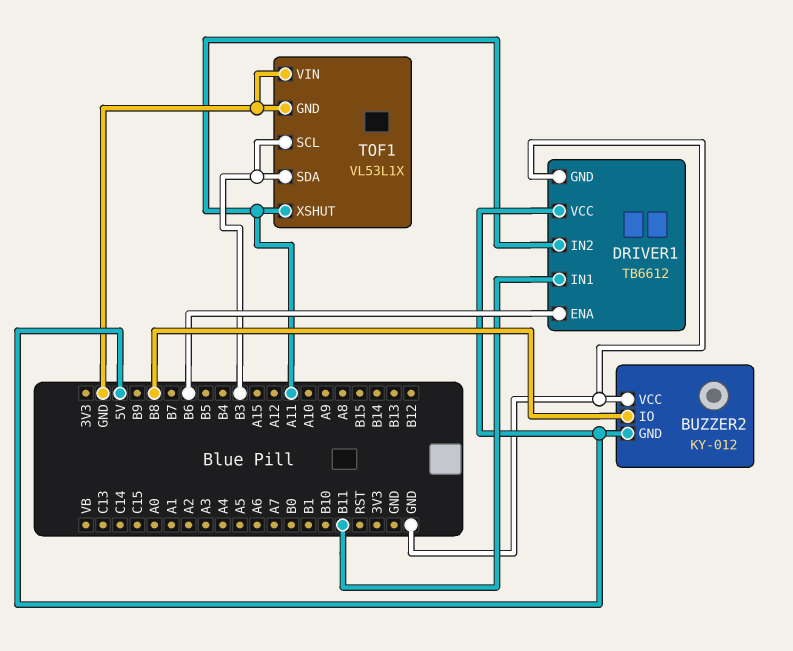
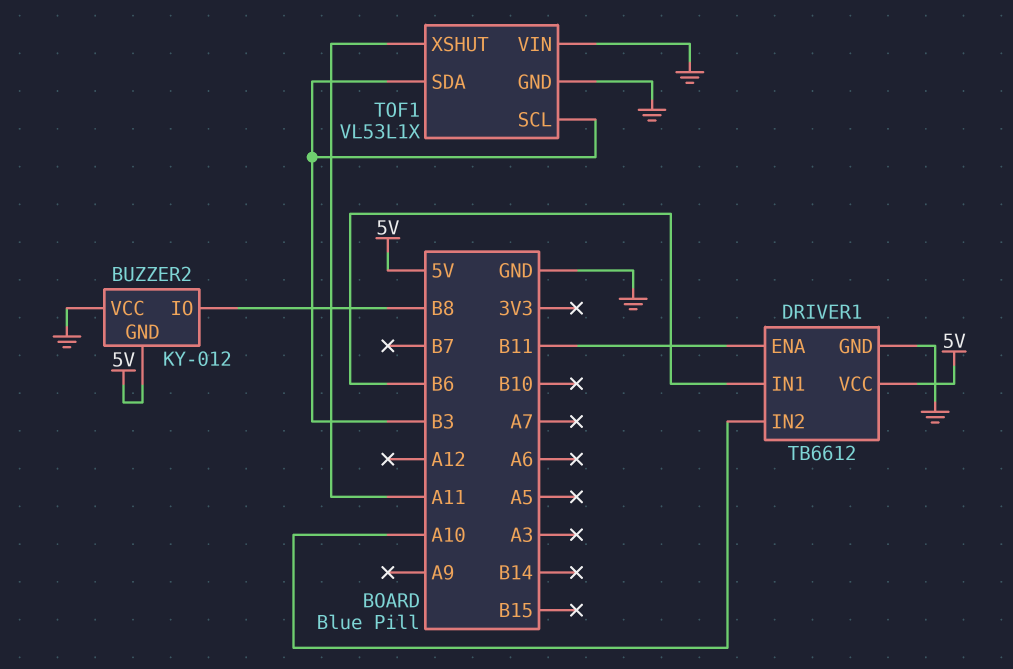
DRIVER1 pin ENA: B6 -> B11
DRIVER1 pin IN1: B11 -> B6
DRIVER1 pin IN2: A11 -> A10

